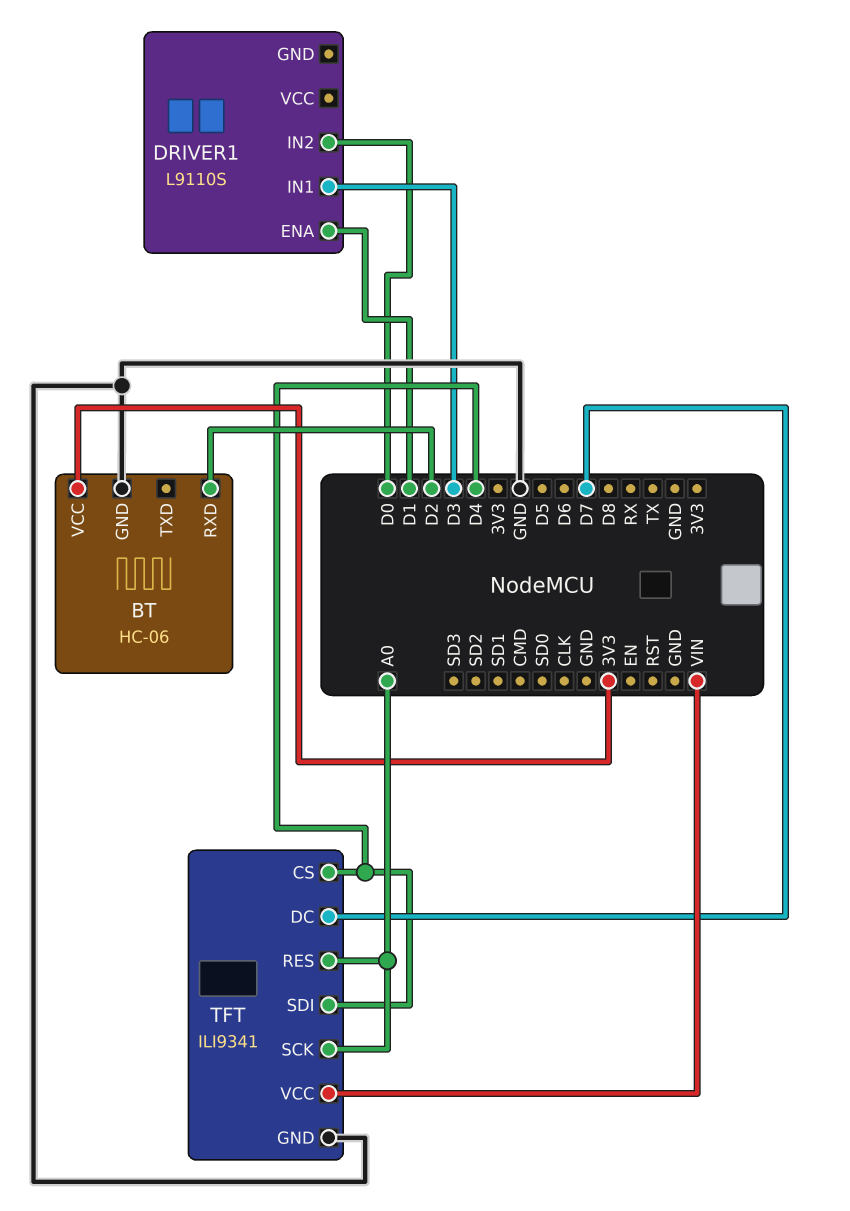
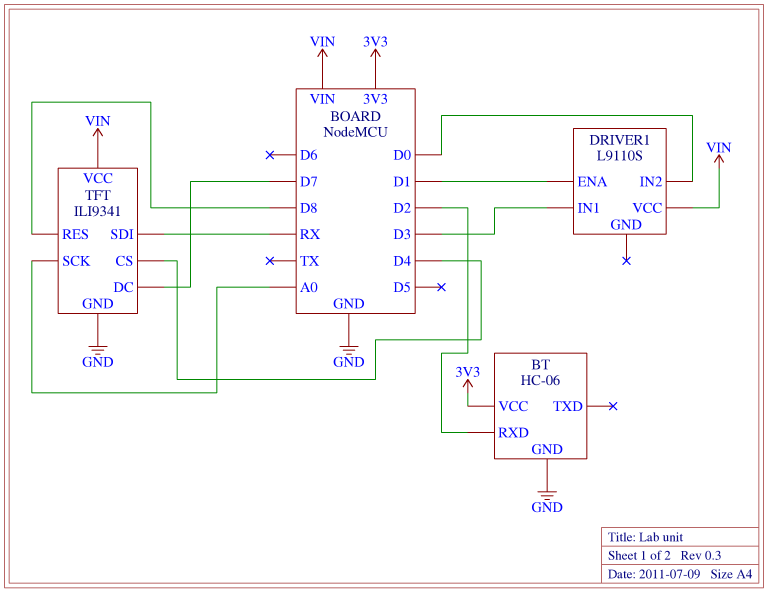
DRIVER1 pin VCC: none -> VIN
TFT pin RES: A0 -> D8
TFT pin SDI: D4 -> RX

